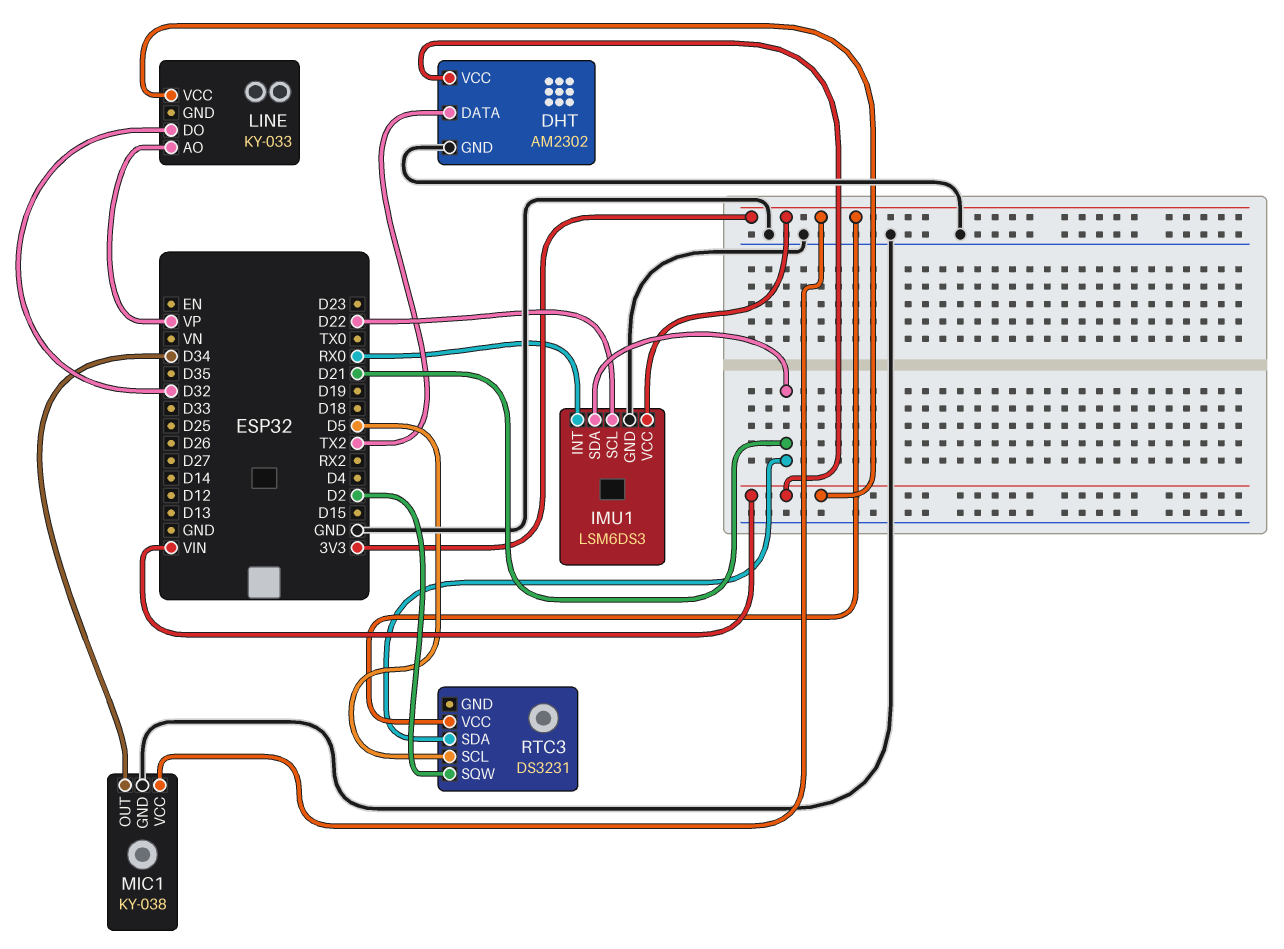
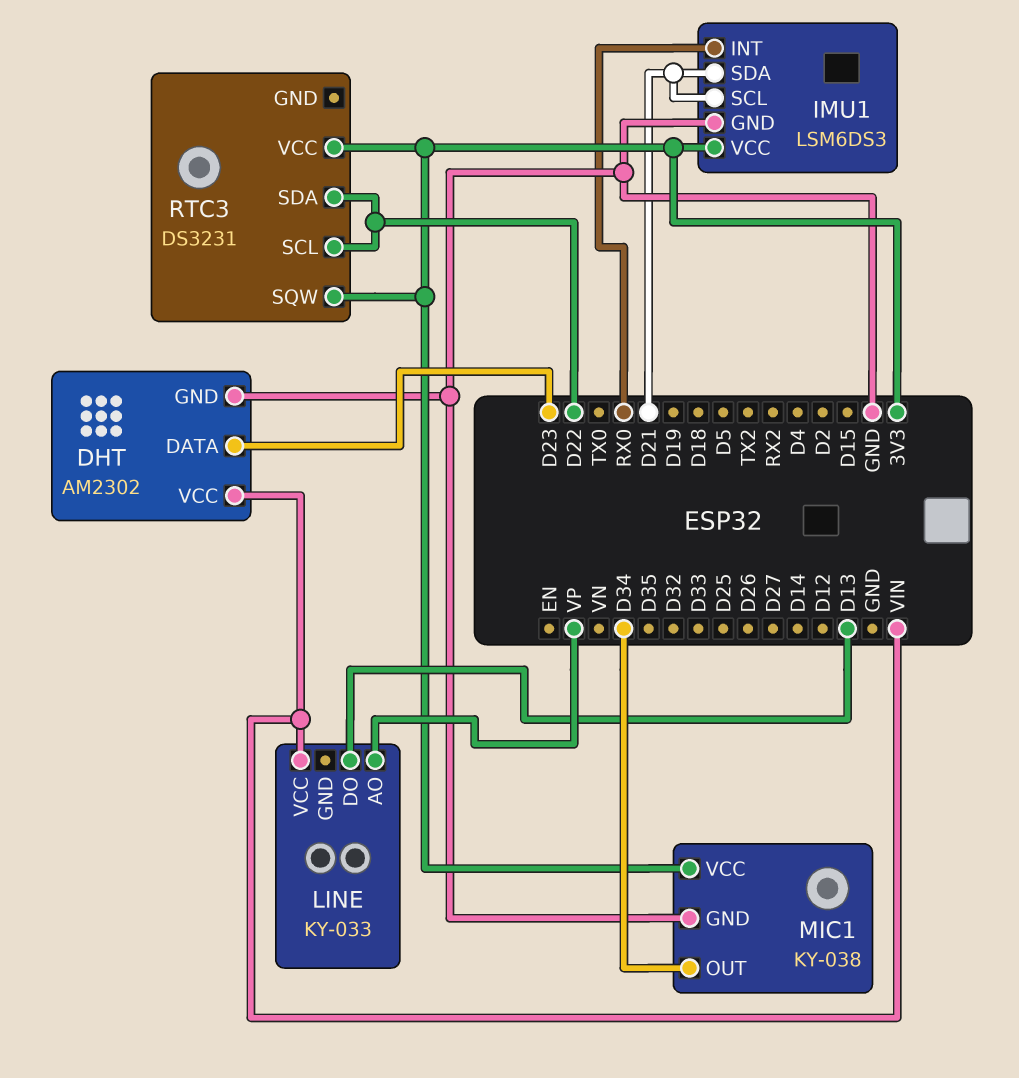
DHT pin DATA: TX2 -> D23
IMU1 pin SCL: D22 -> D21
LINE pin DO: D32 -> D13
RTC3 pin SCL: D5 -> D22
RTC3 pin SDA: D21 -> D22
RTC3 pin SQW: D2 -> 3V3

